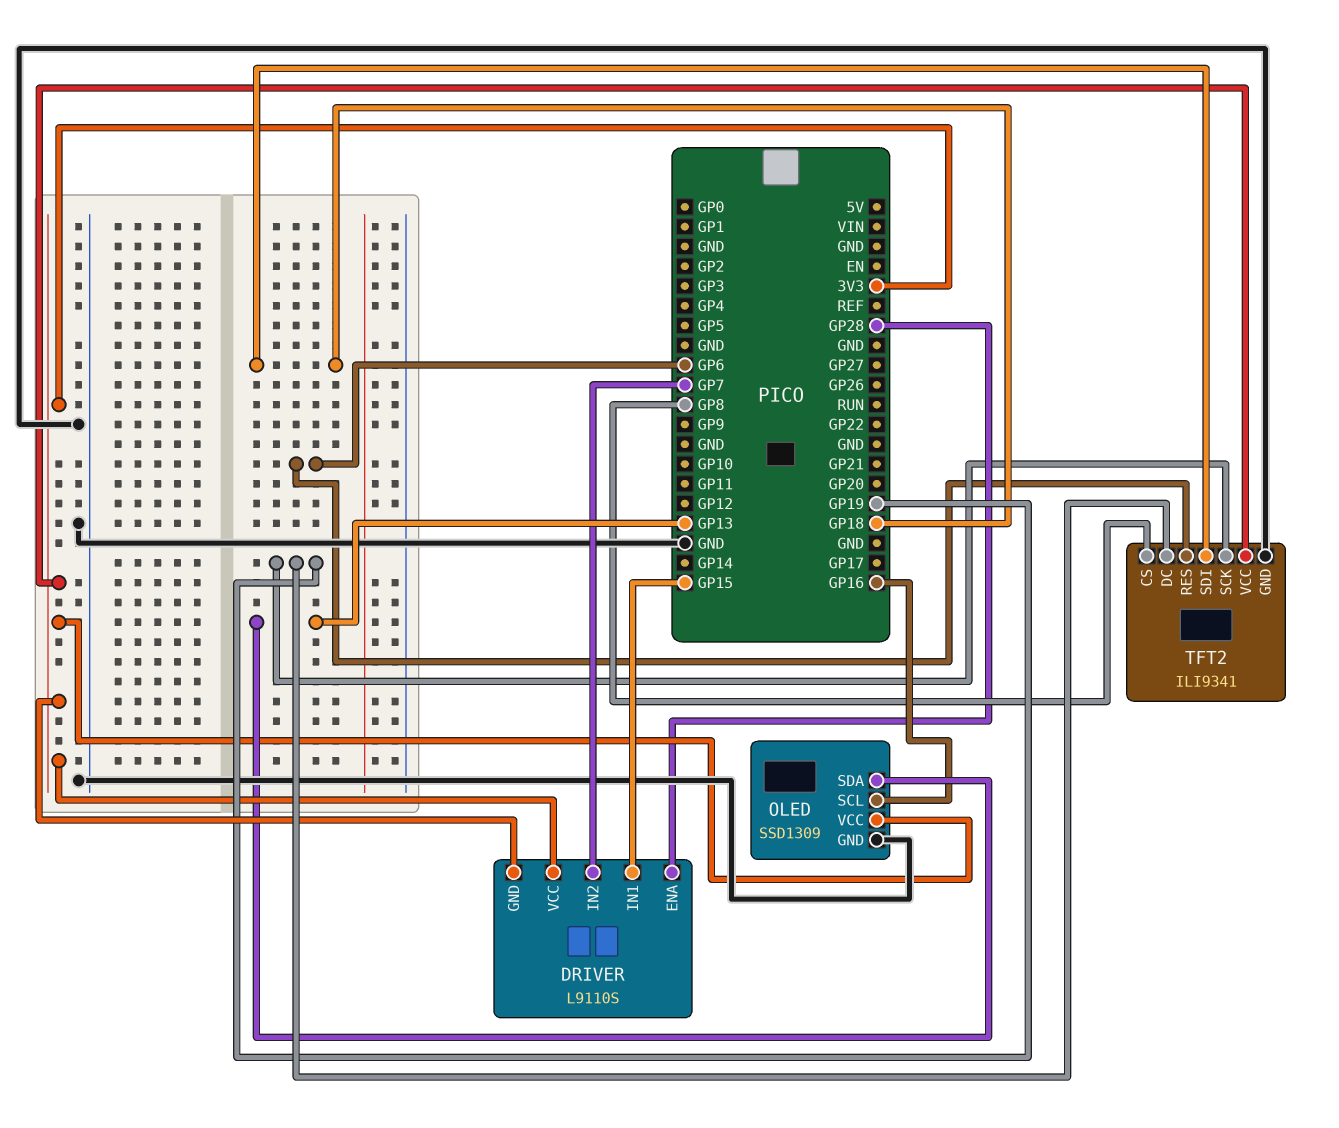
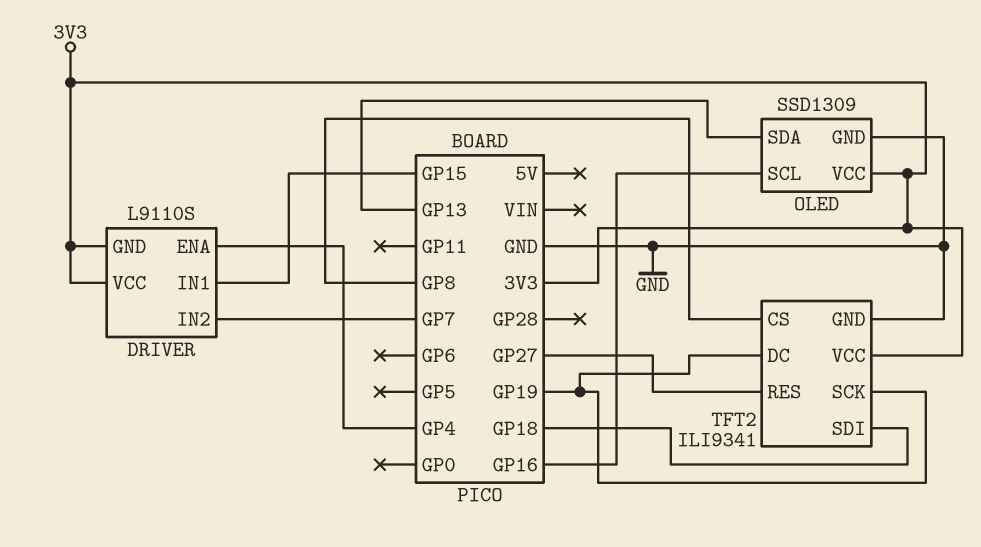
DRIVER pin ENA: GP28 -> GP4
TFT2 pin RES: GP6 -> GP27

